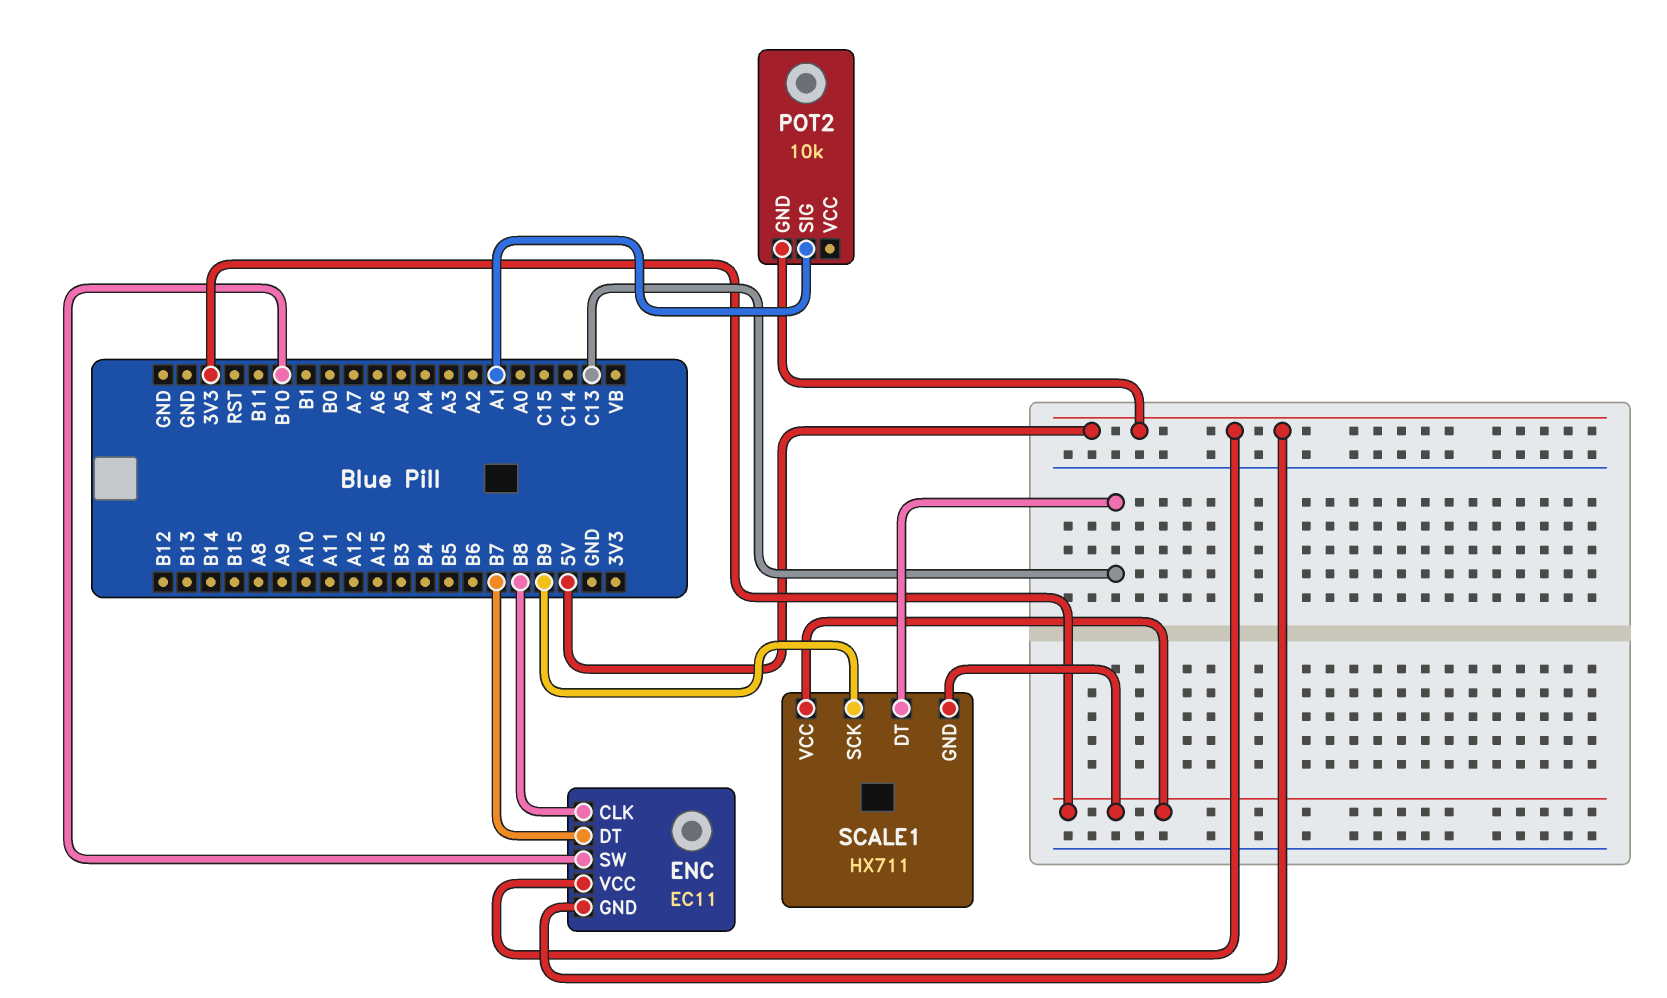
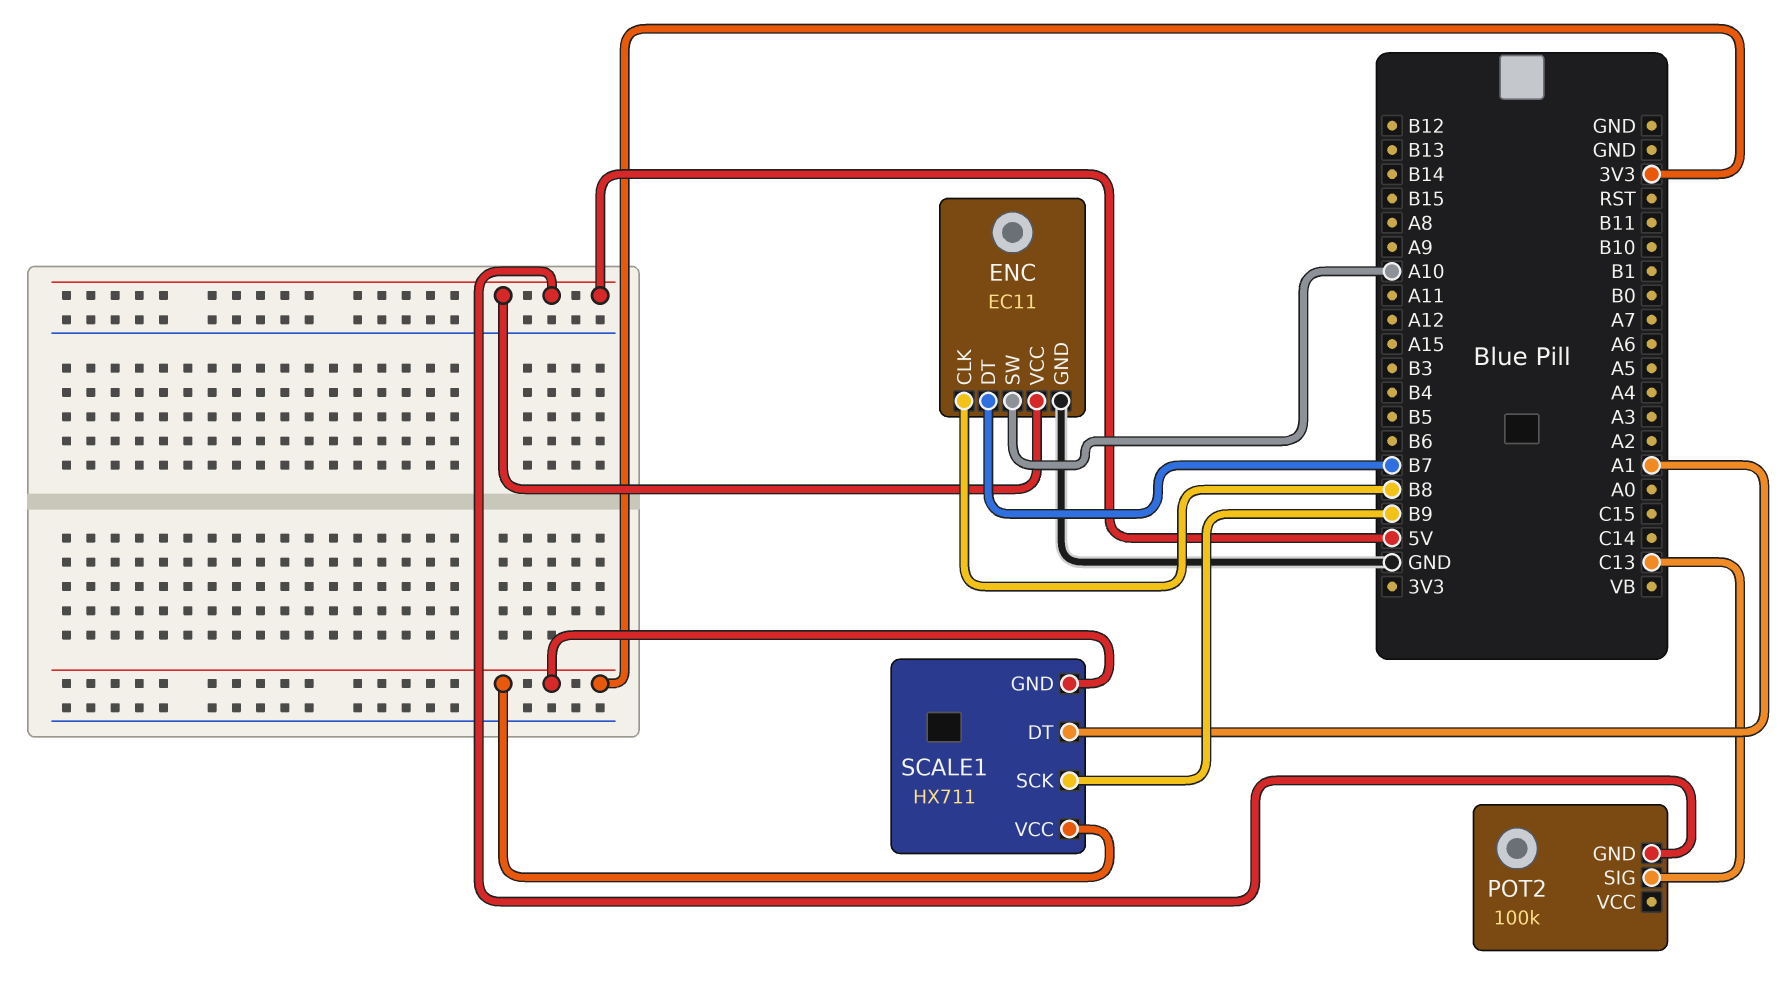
ENC pin GND: 5V -> GND
ENC pin SW: B10 -> A10
POT2: 10k -> 100k
POT2 pin SIG: A1 -> C13
SCALE1 pin DT: C13 -> A1

